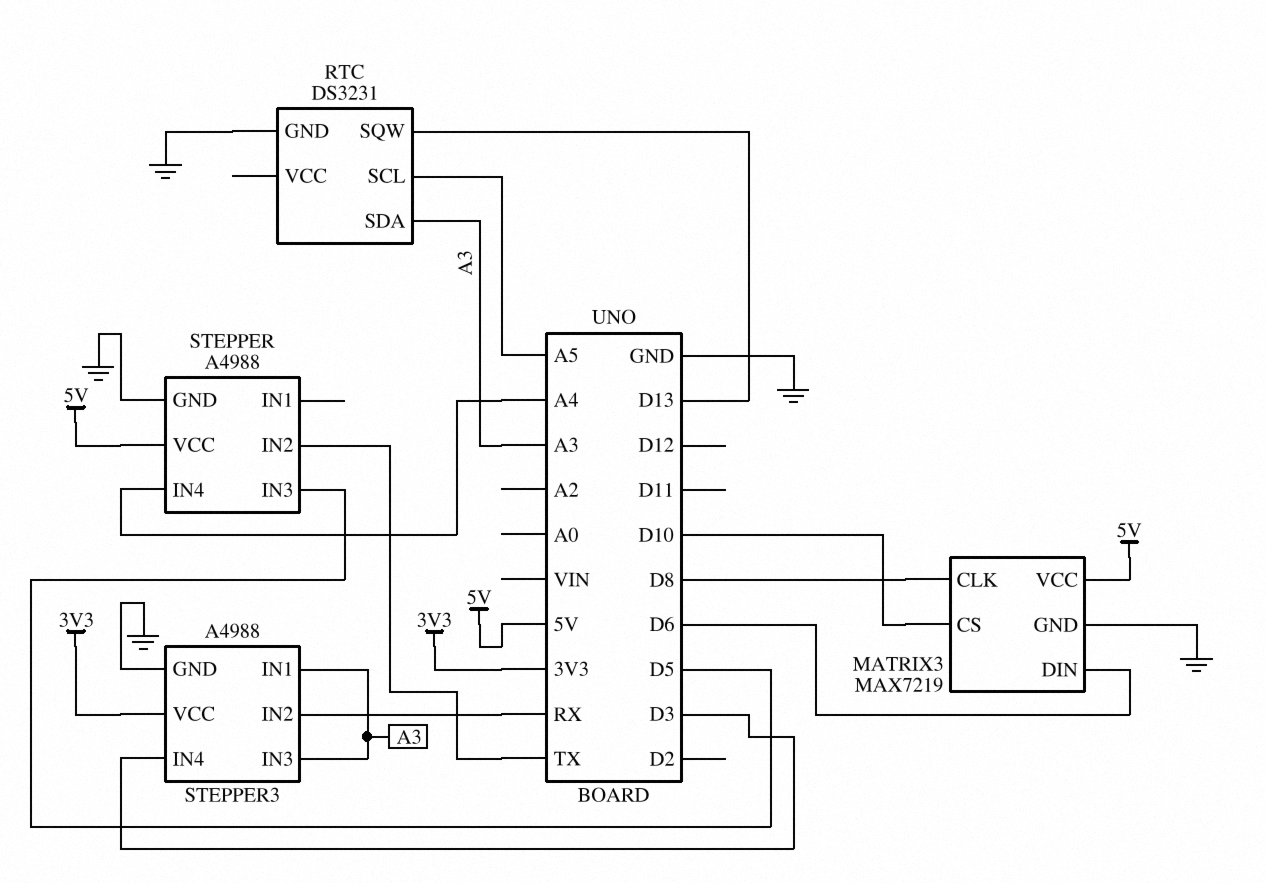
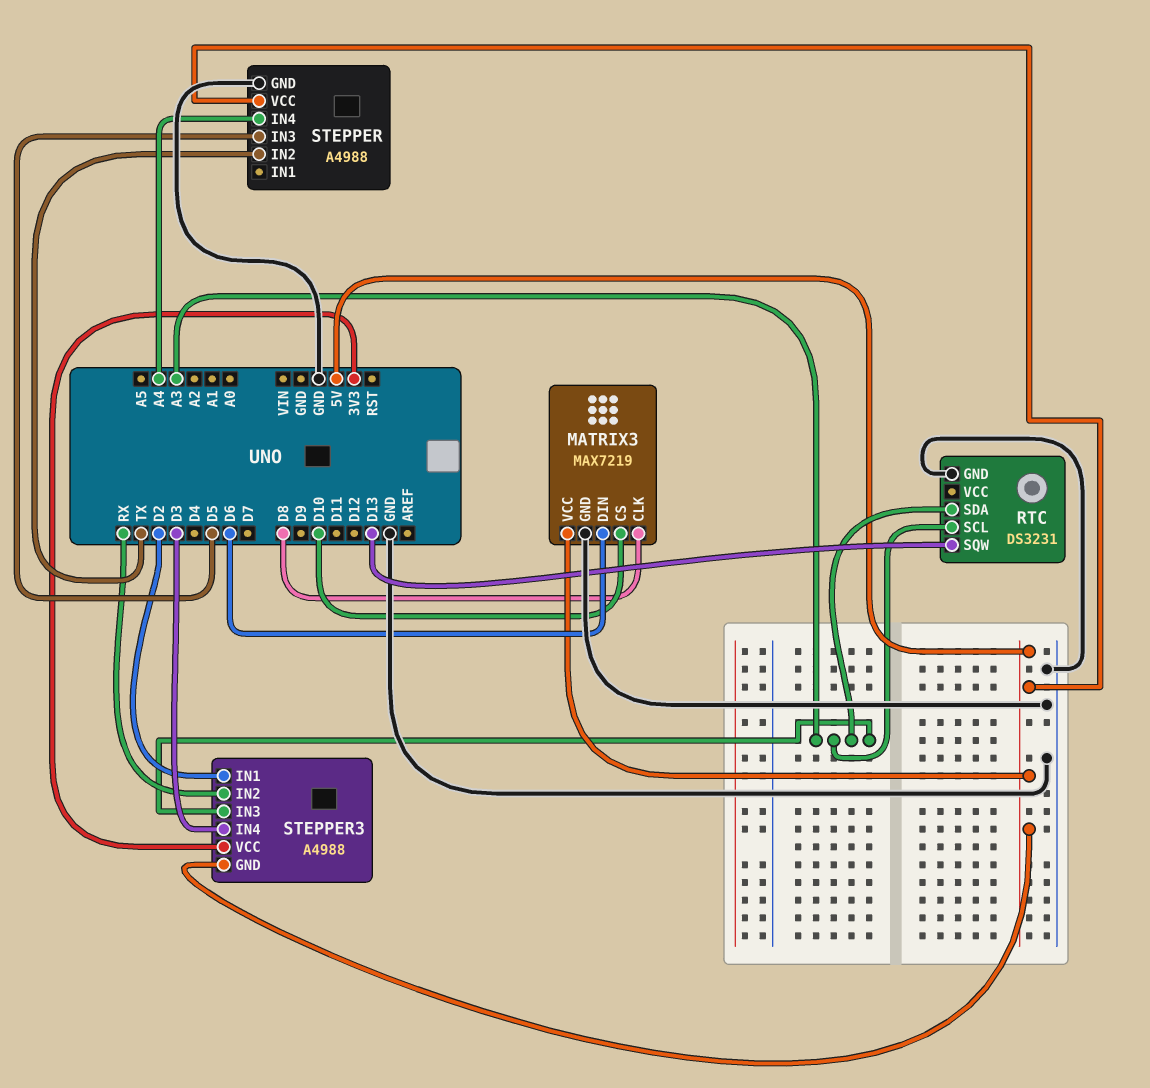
RTC pin SCL: A5 -> A3
STEPPER3 pin GND: GND -> 5V
STEPPER3 pin IN1: A3 -> D2

